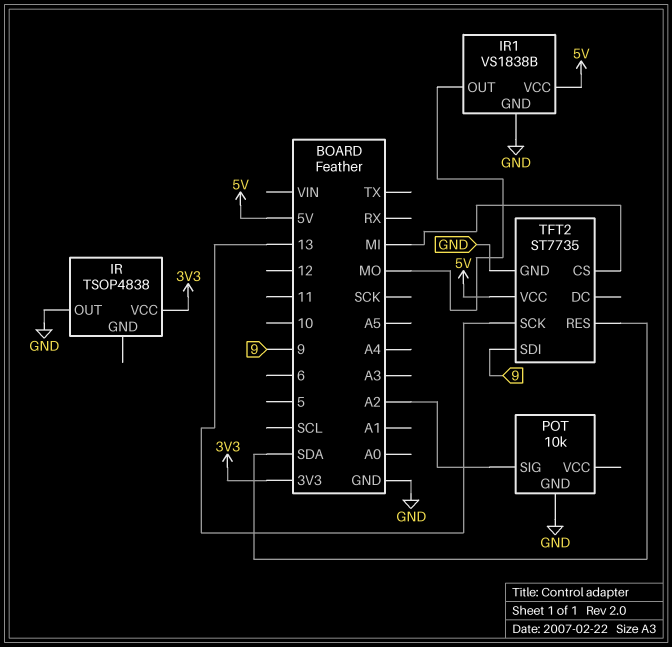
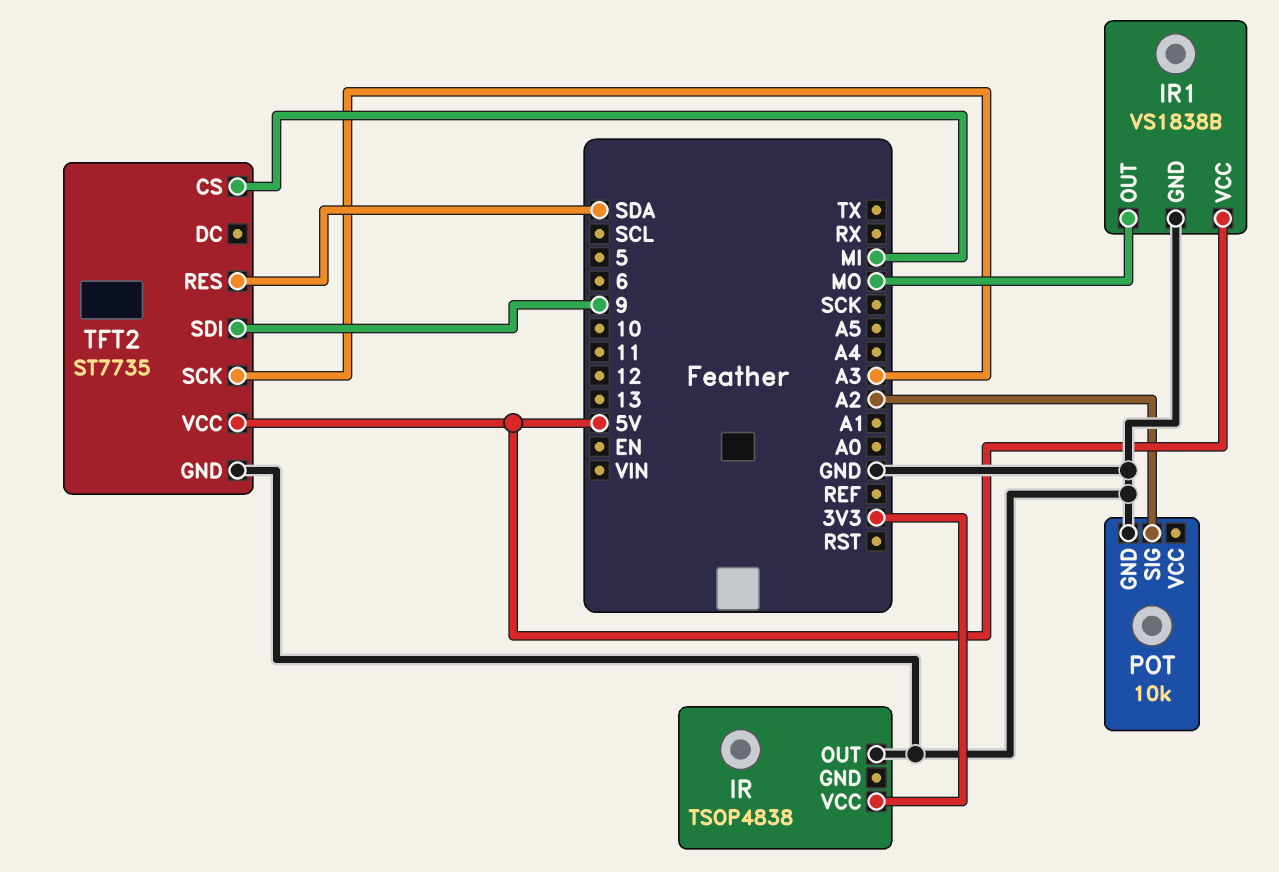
TFT2 pin SCK: 13 -> A3

